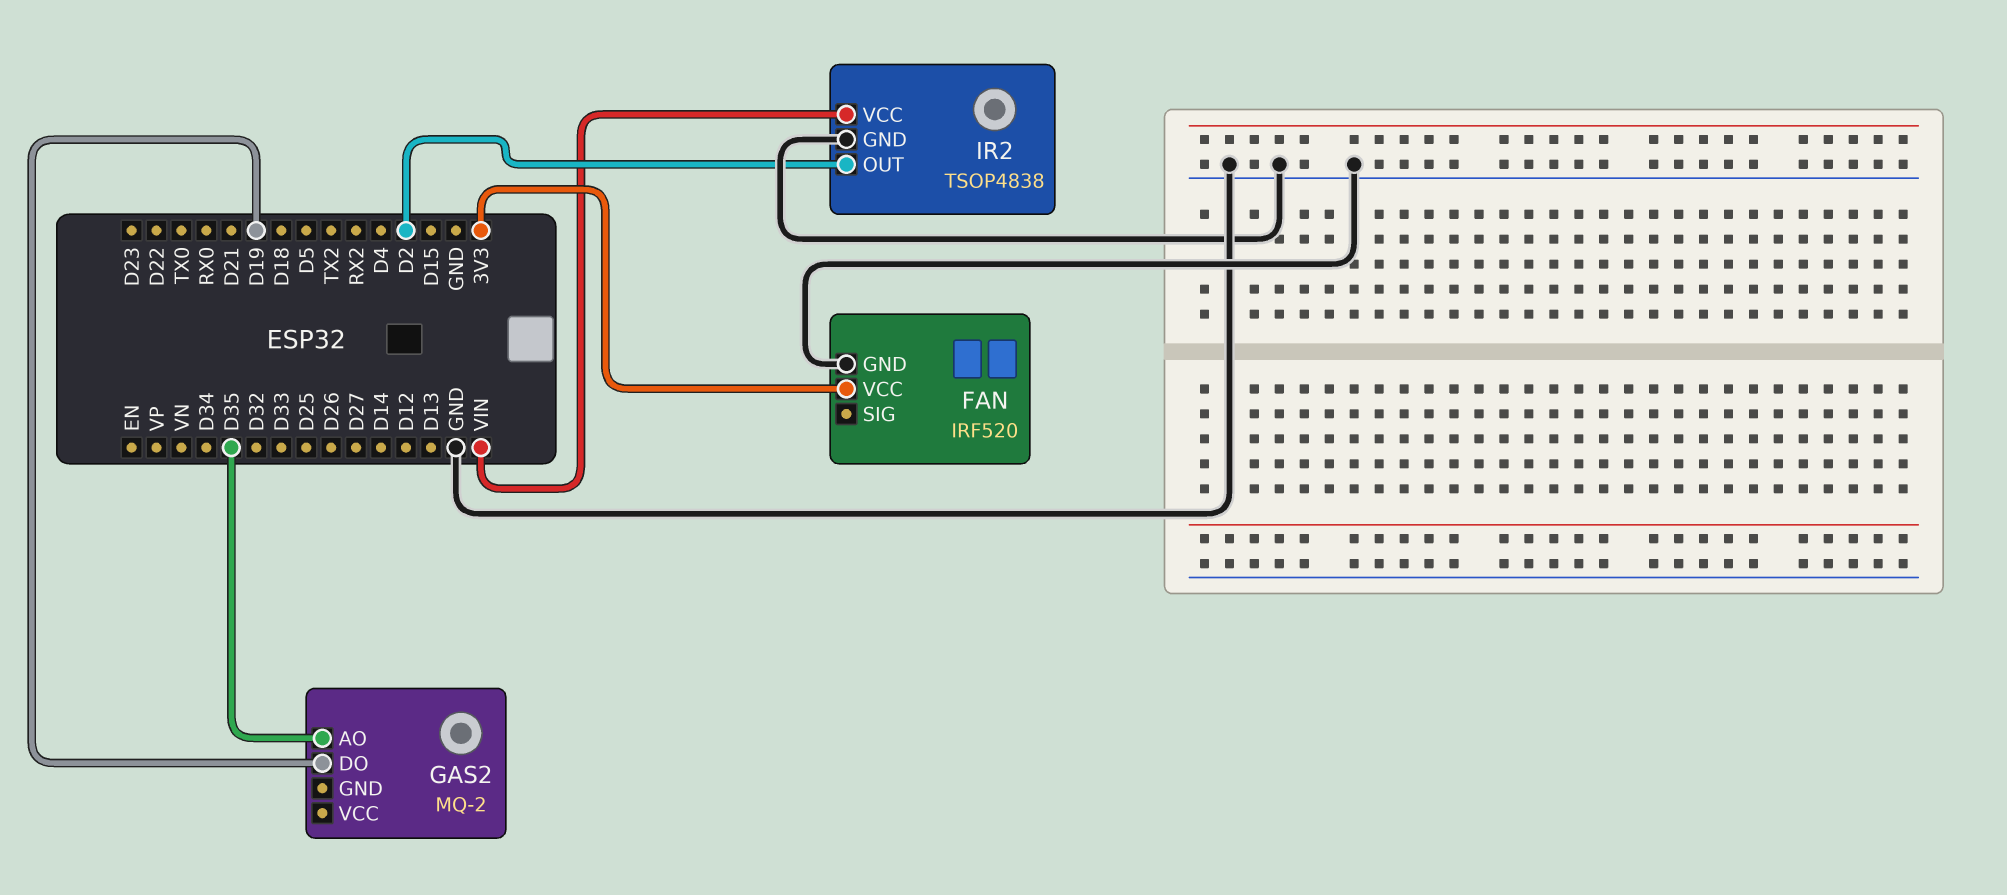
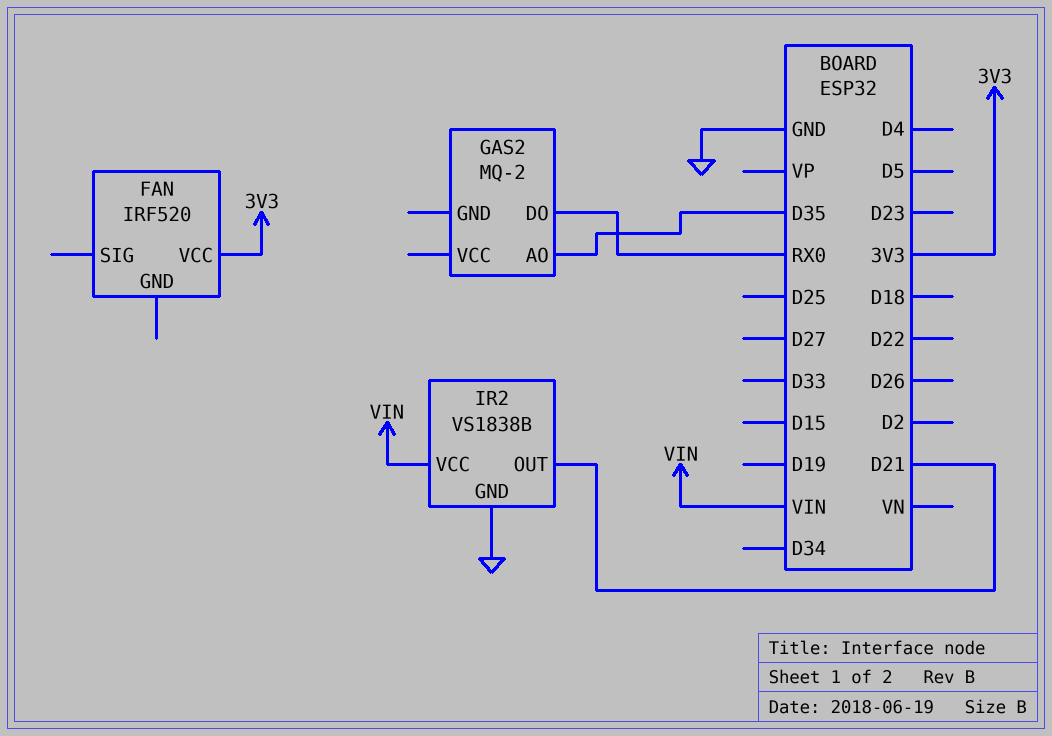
FAN pin GND: GND -> none
GAS2 pin DO: D19 -> RX0
IR2: TSOP4838 -> VS1838B
IR2 pin OUT: D2 -> D21

